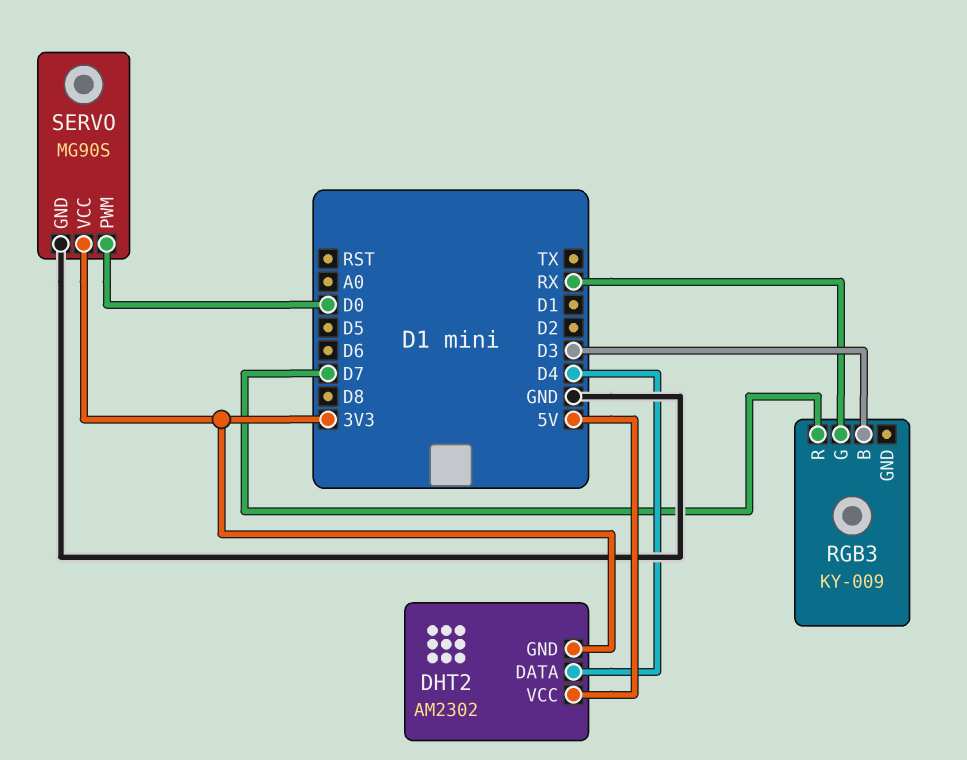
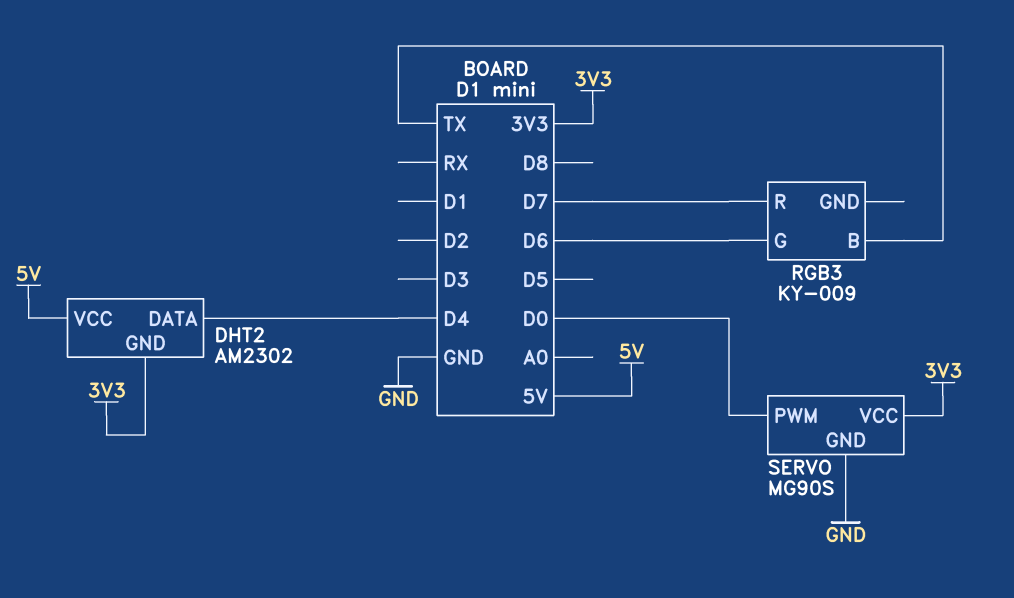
RGB3 pin B: D3 -> TX
RGB3 pin G: RX -> D6

